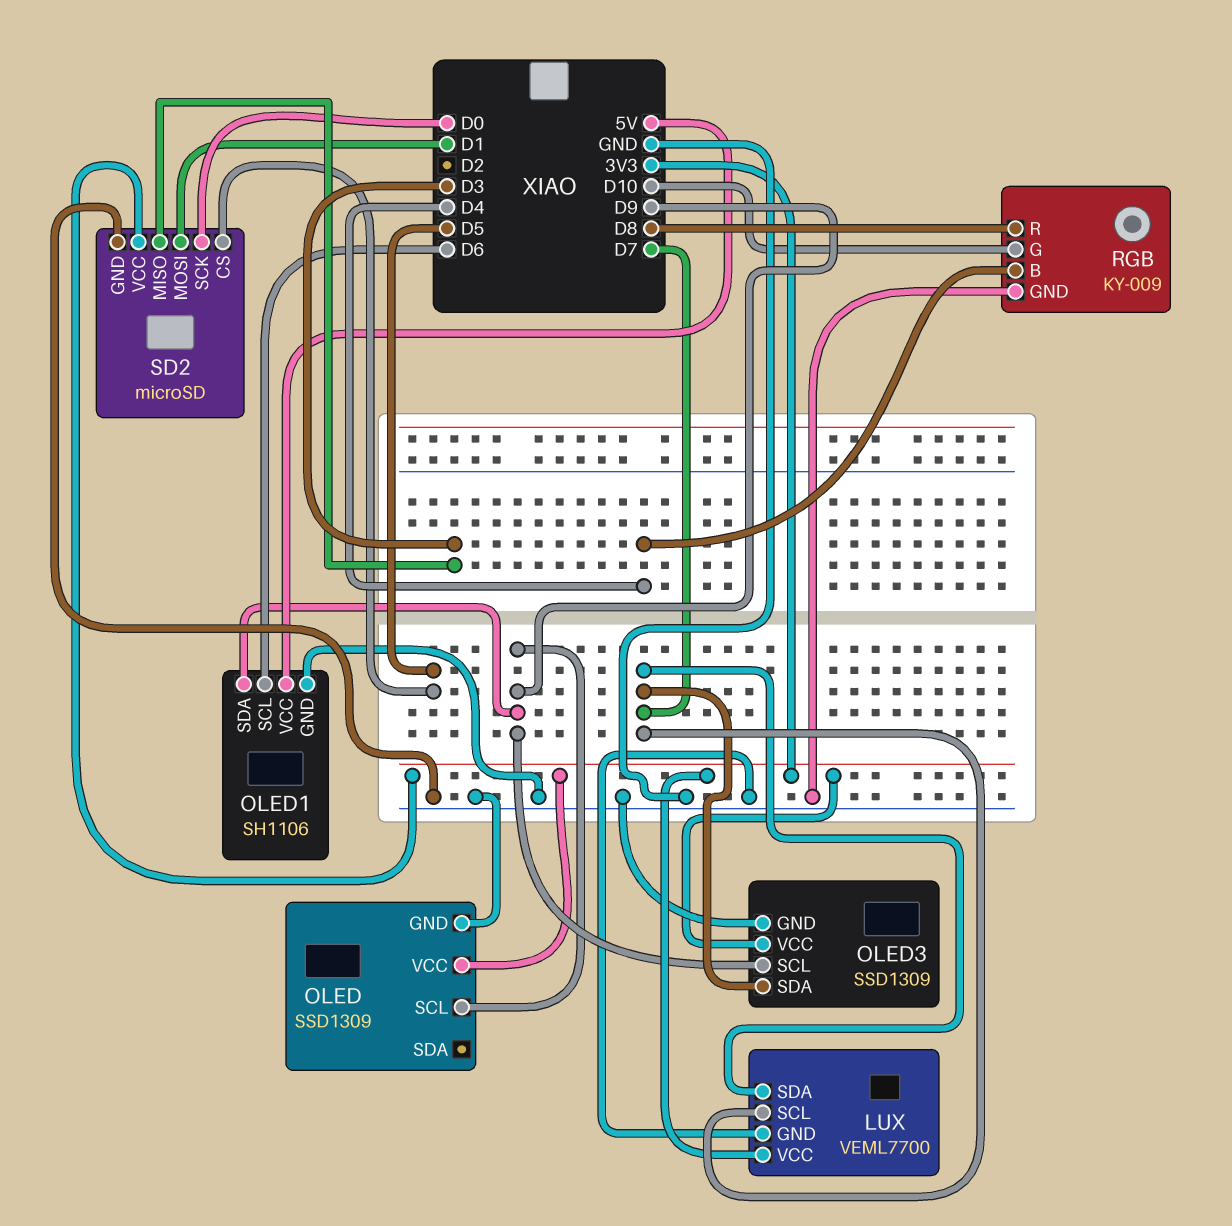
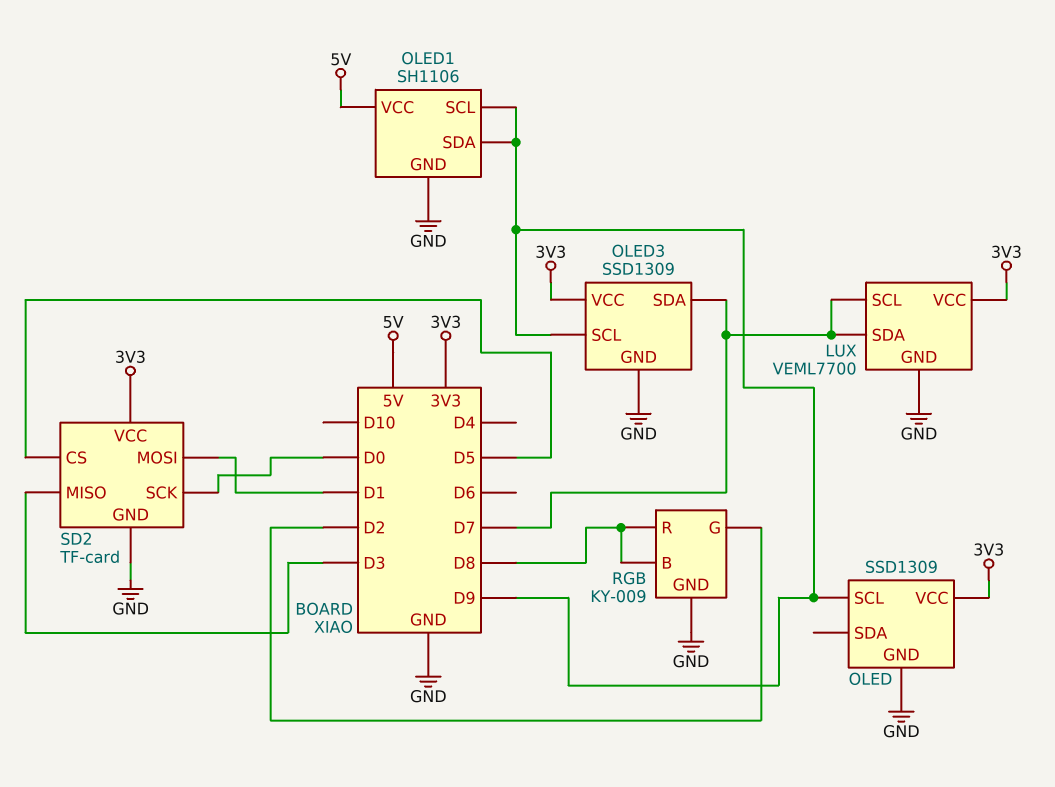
OLED1 pin SCL: D6 -> D9
RGB pin B: D4 -> D8
RGB pin G: D10 -> D2
SD2: microSD -> TF-card

